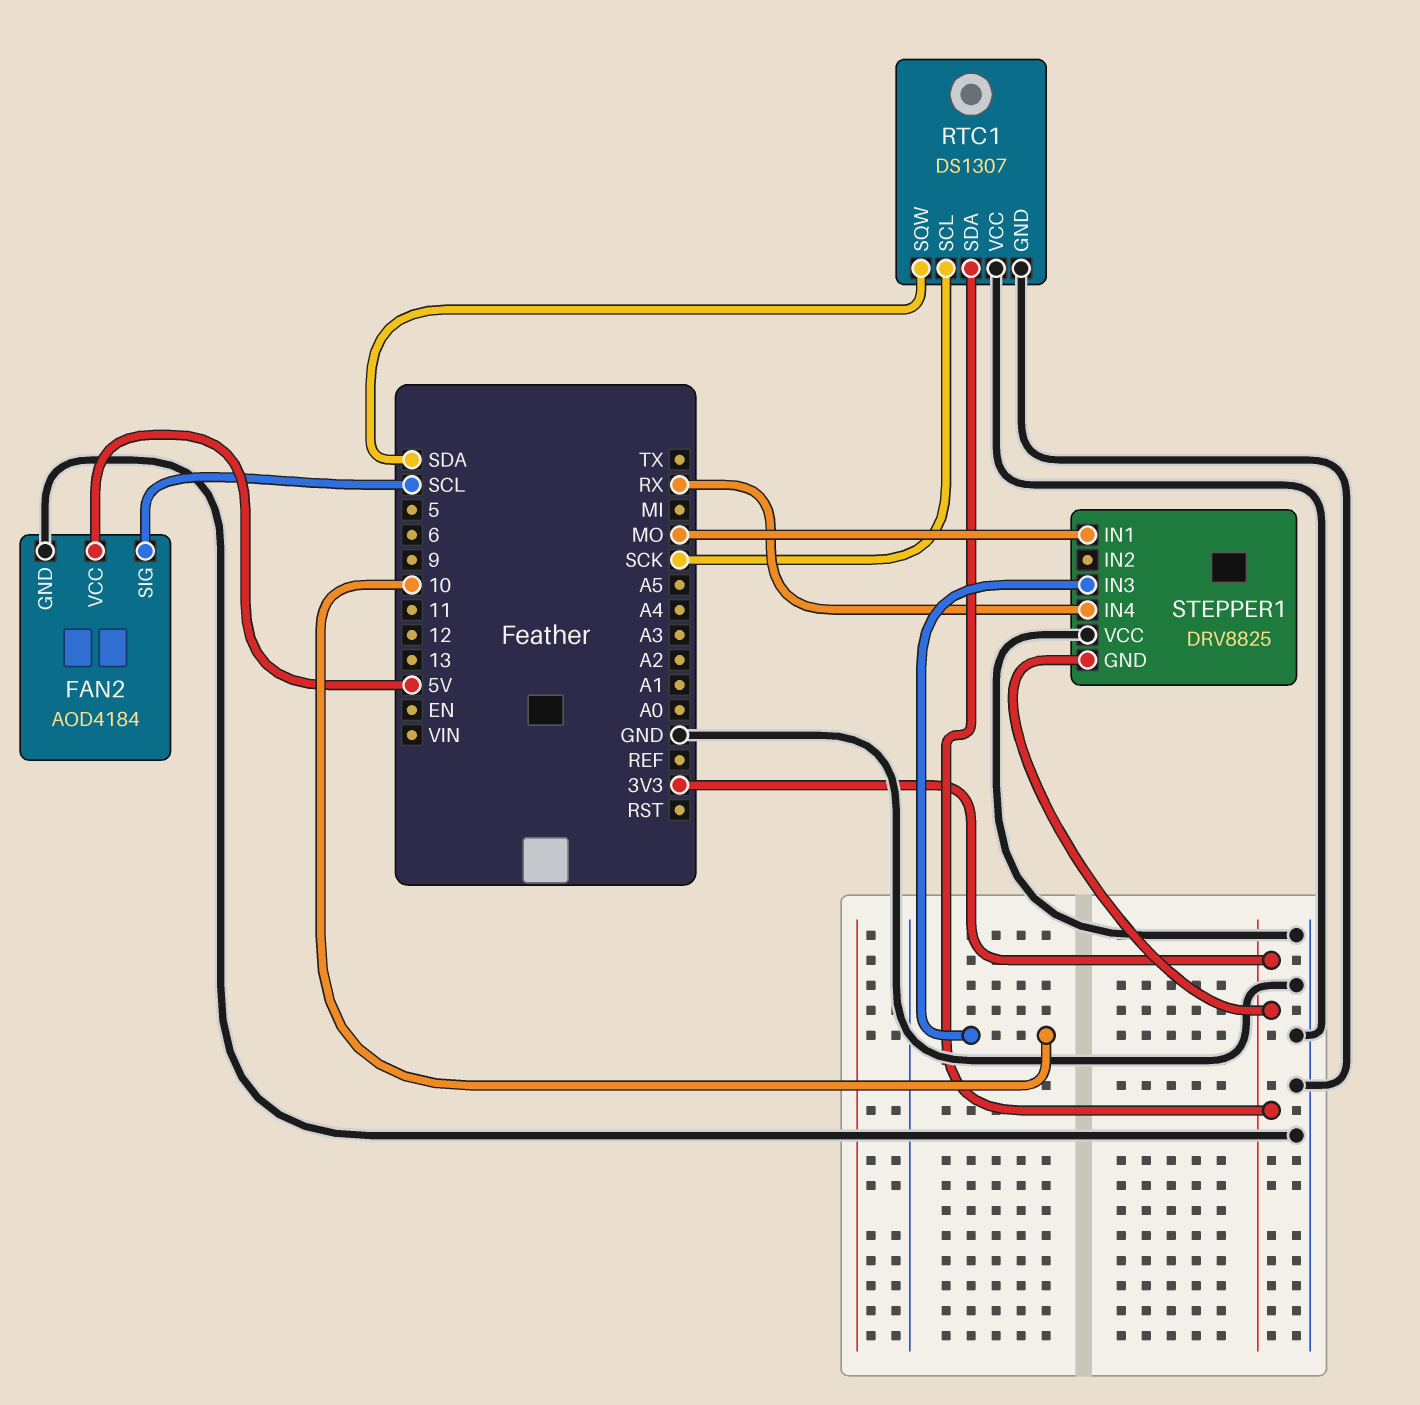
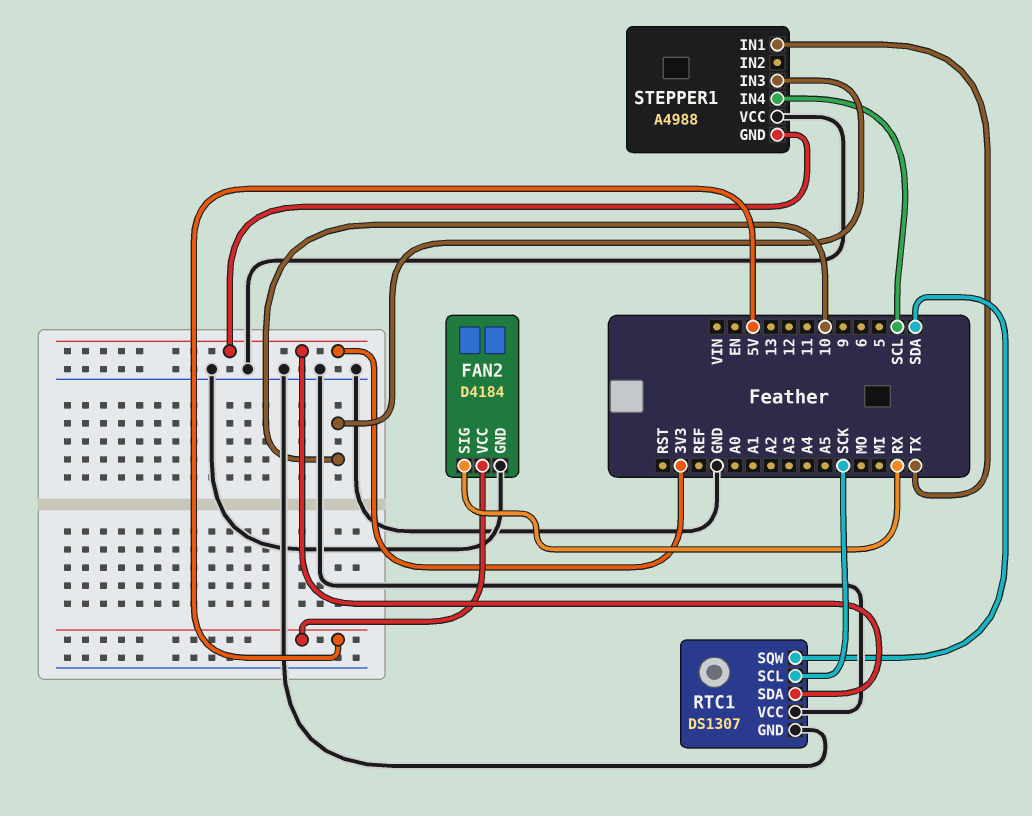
FAN2: AOD4184 -> D4184
FAN2 pin SIG: SCL -> RX
STEPPER1: DRV8825 -> A4988
STEPPER1 pin IN1: MO -> TX
STEPPER1 pin IN4: RX -> SCL

